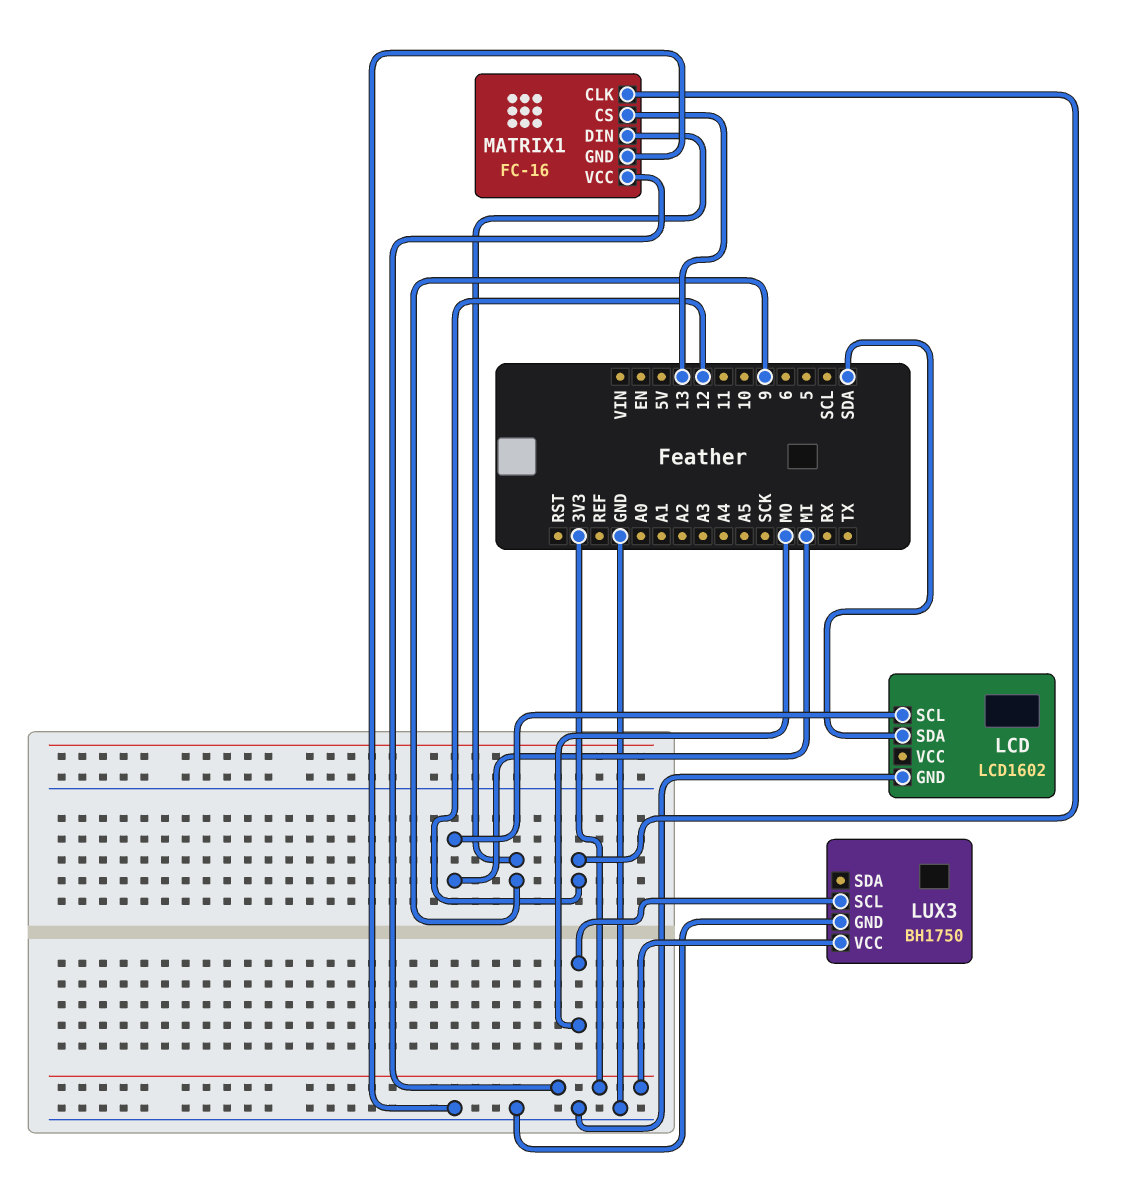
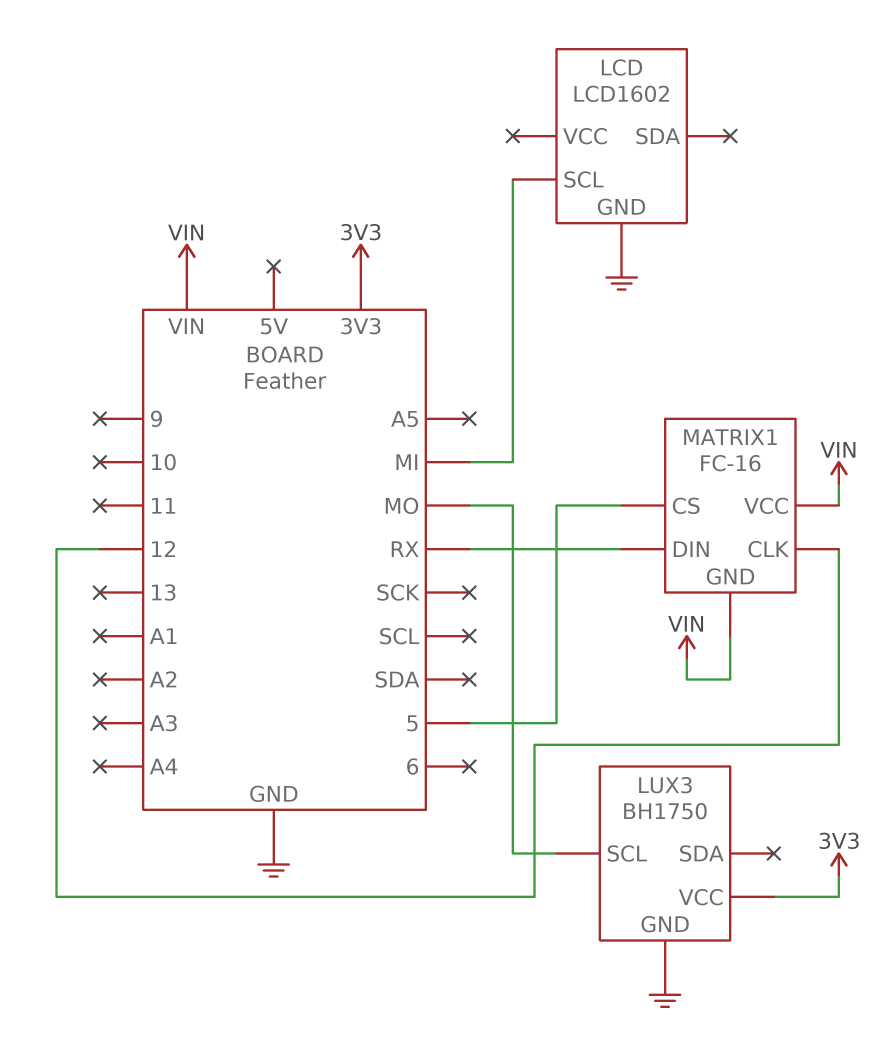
LCD pin SDA: SDA -> none
MATRIX1 pin CS: 13 -> 5
MATRIX1 pin DIN: 9 -> RX
MATRIX1 pin GND: GND -> VIN
MATRIX1 pin VCC: 3V3 -> VIN

